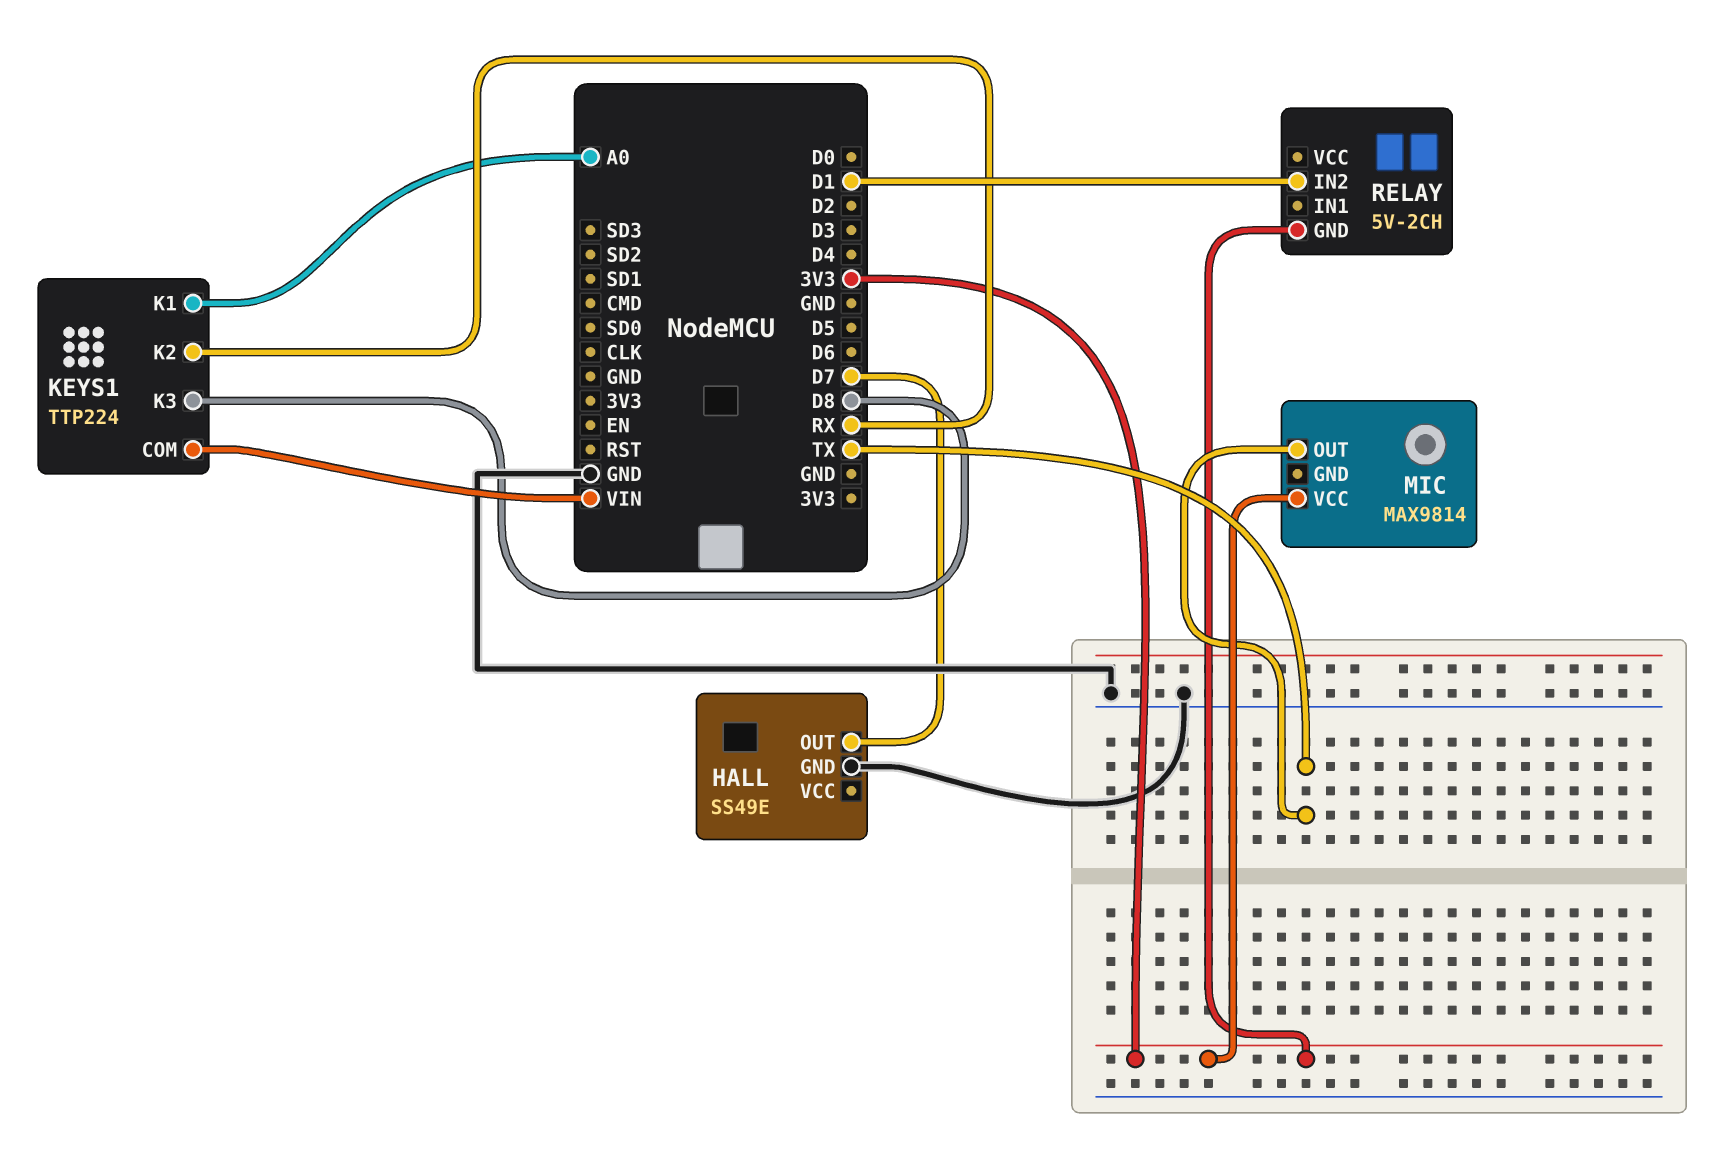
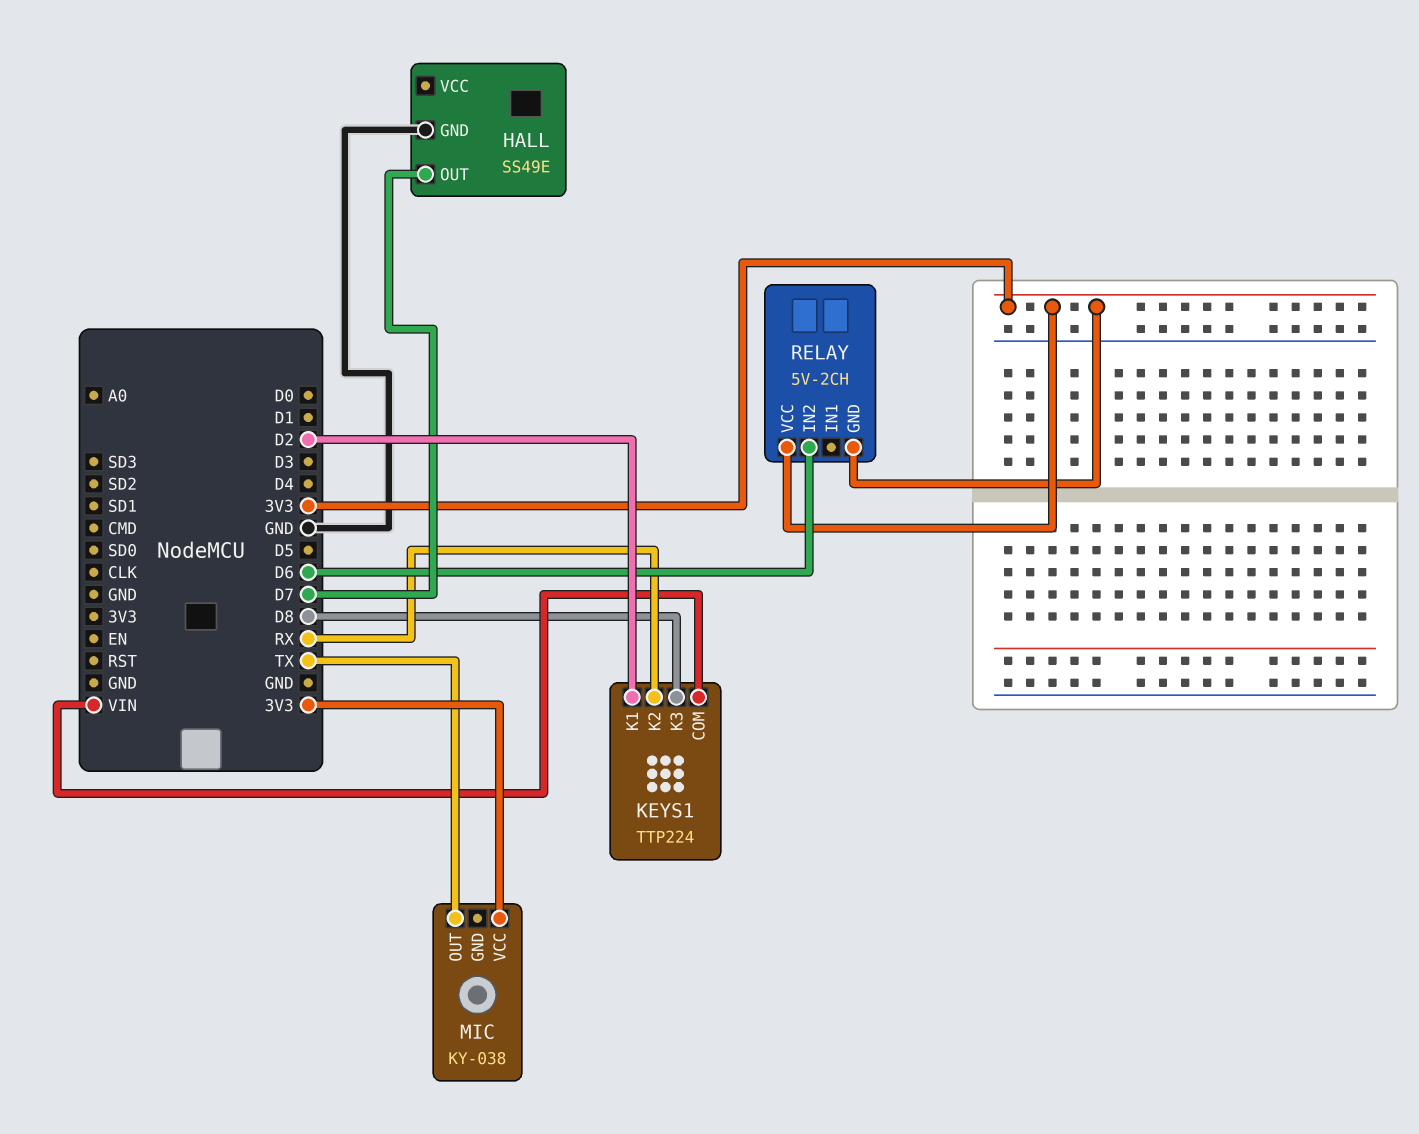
KEYS1 pin K1: A0 -> D2
MIC: MAX9814 -> KY-038
RELAY pin IN2: D1 -> D6
RELAY pin VCC: none -> 3V3

